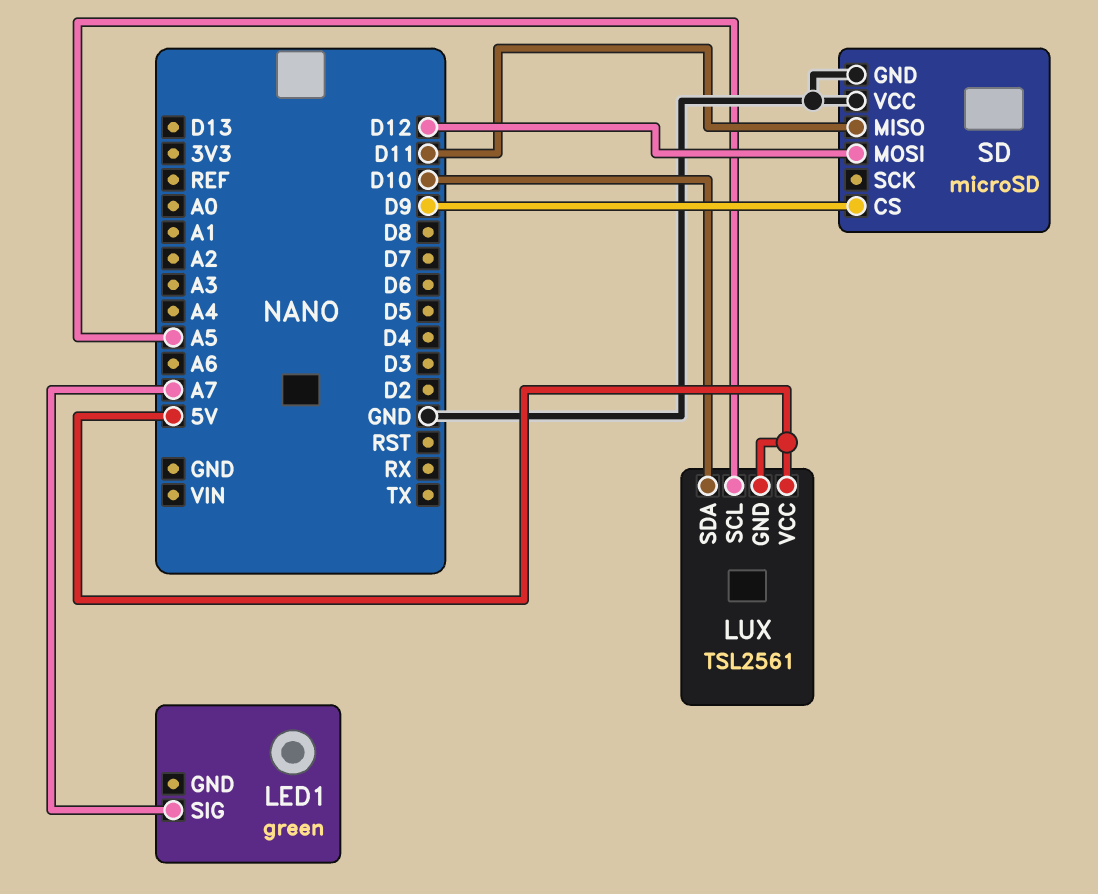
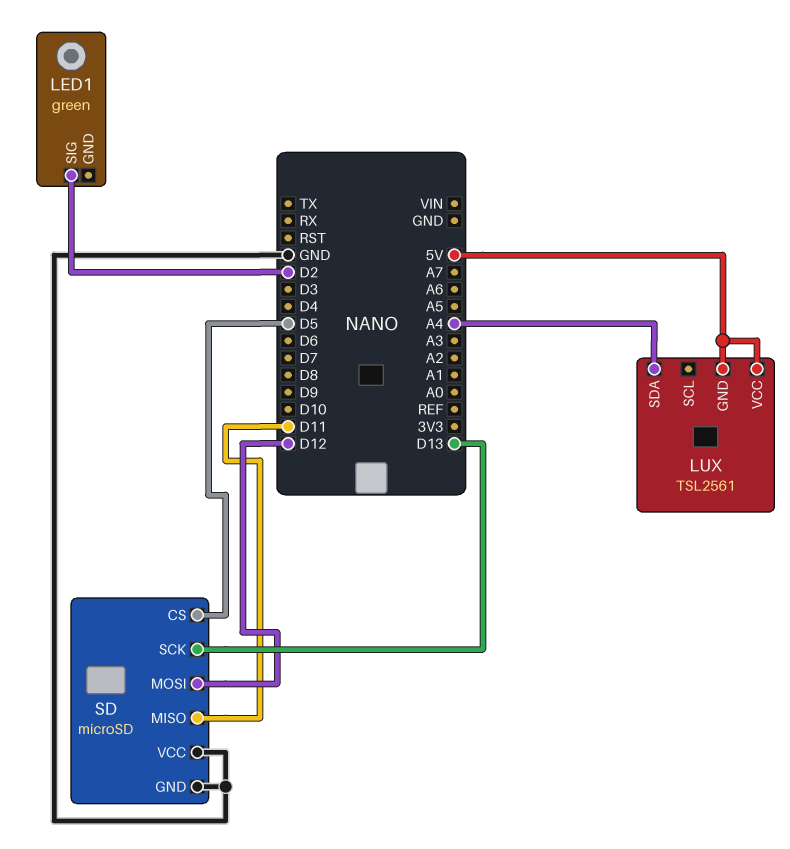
LED1 pin SIG: A7 -> D2
LUX pin SCL: A5 -> none
LUX pin SDA: D10 -> A4
SD pin CS: D9 -> D5
SD pin SCK: none -> D13

